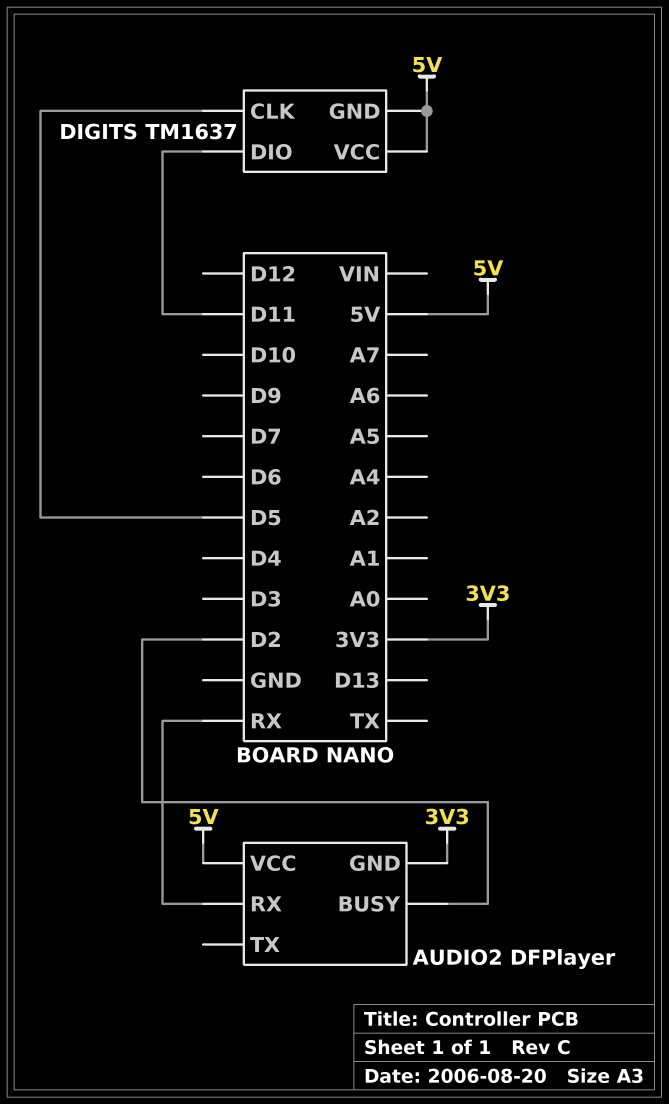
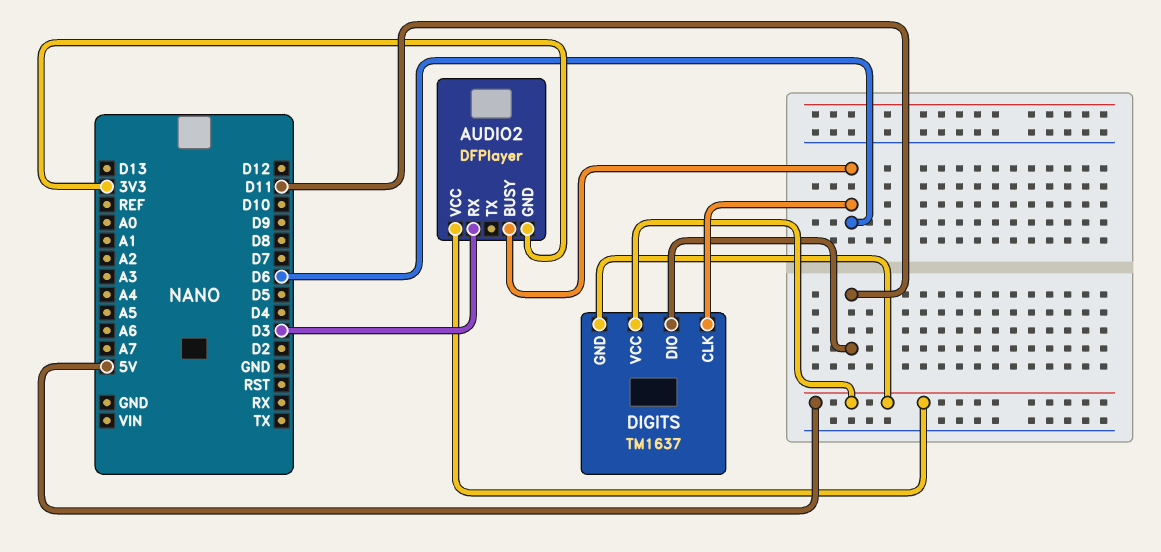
AUDIO2 pin BUSY: D2 -> D6
AUDIO2 pin RX: RX -> D3
DIGITS pin CLK: D5 -> D6

